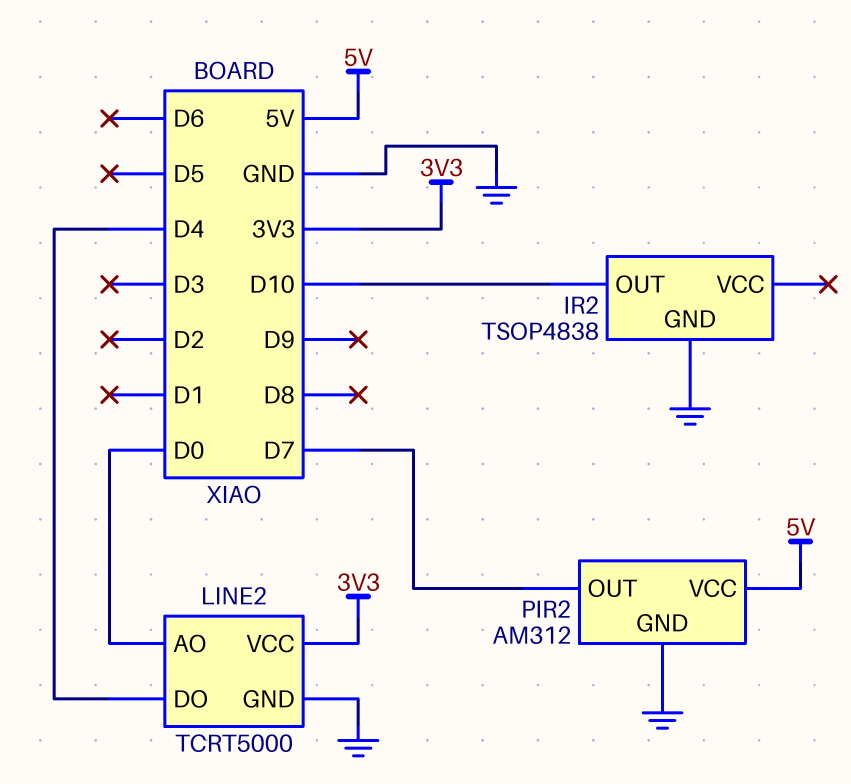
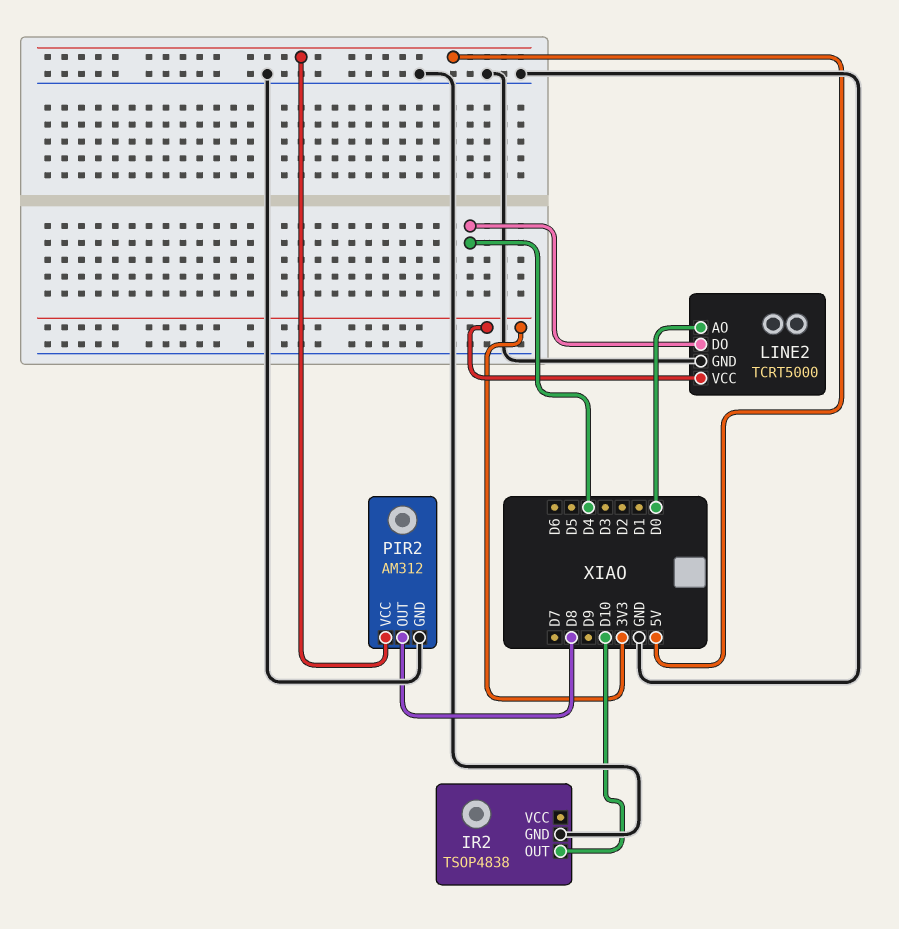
PIR2 pin OUT: D7 -> D8

